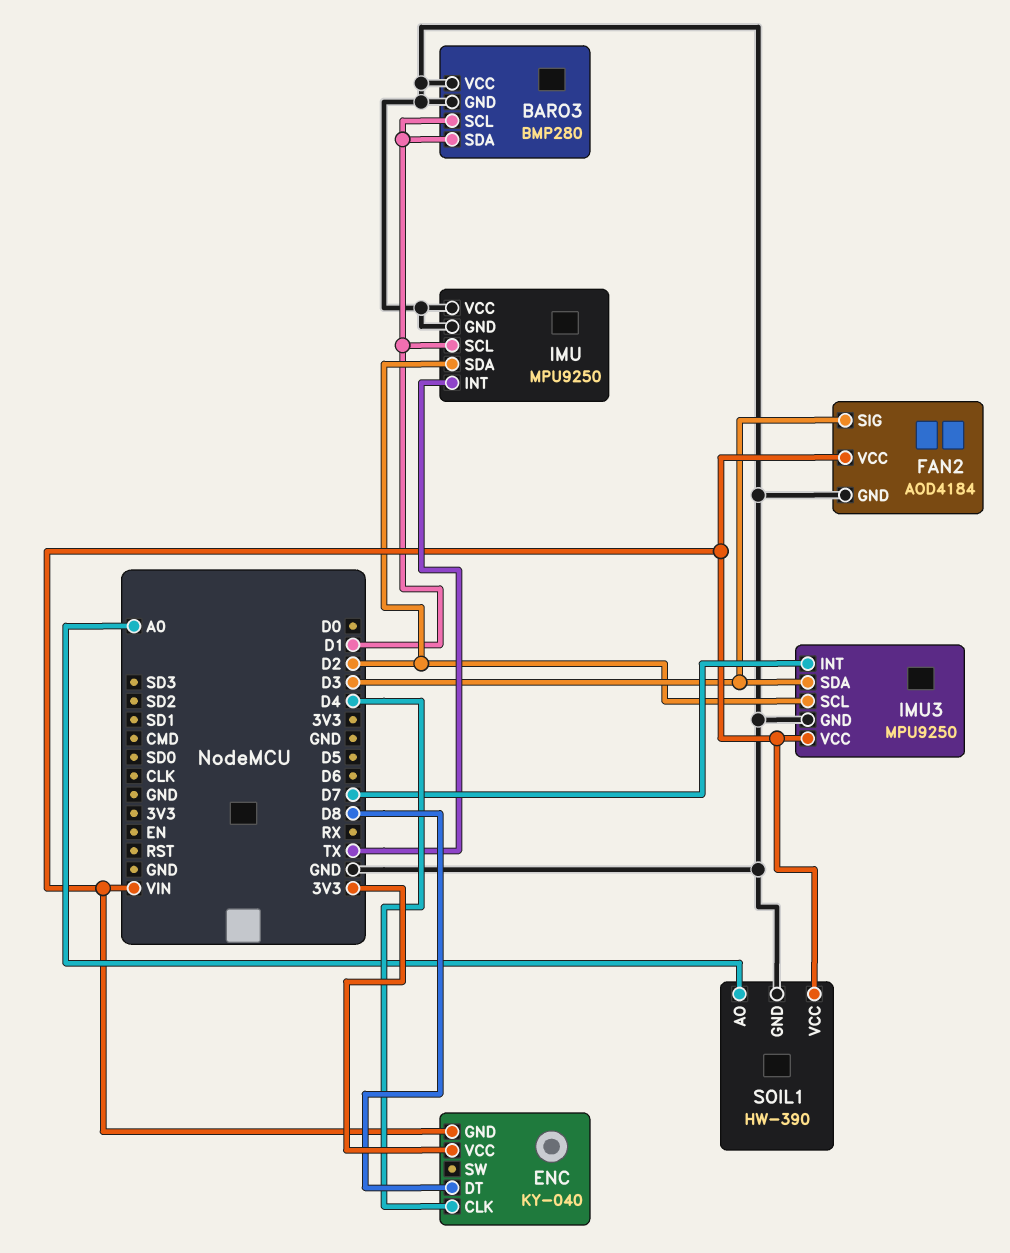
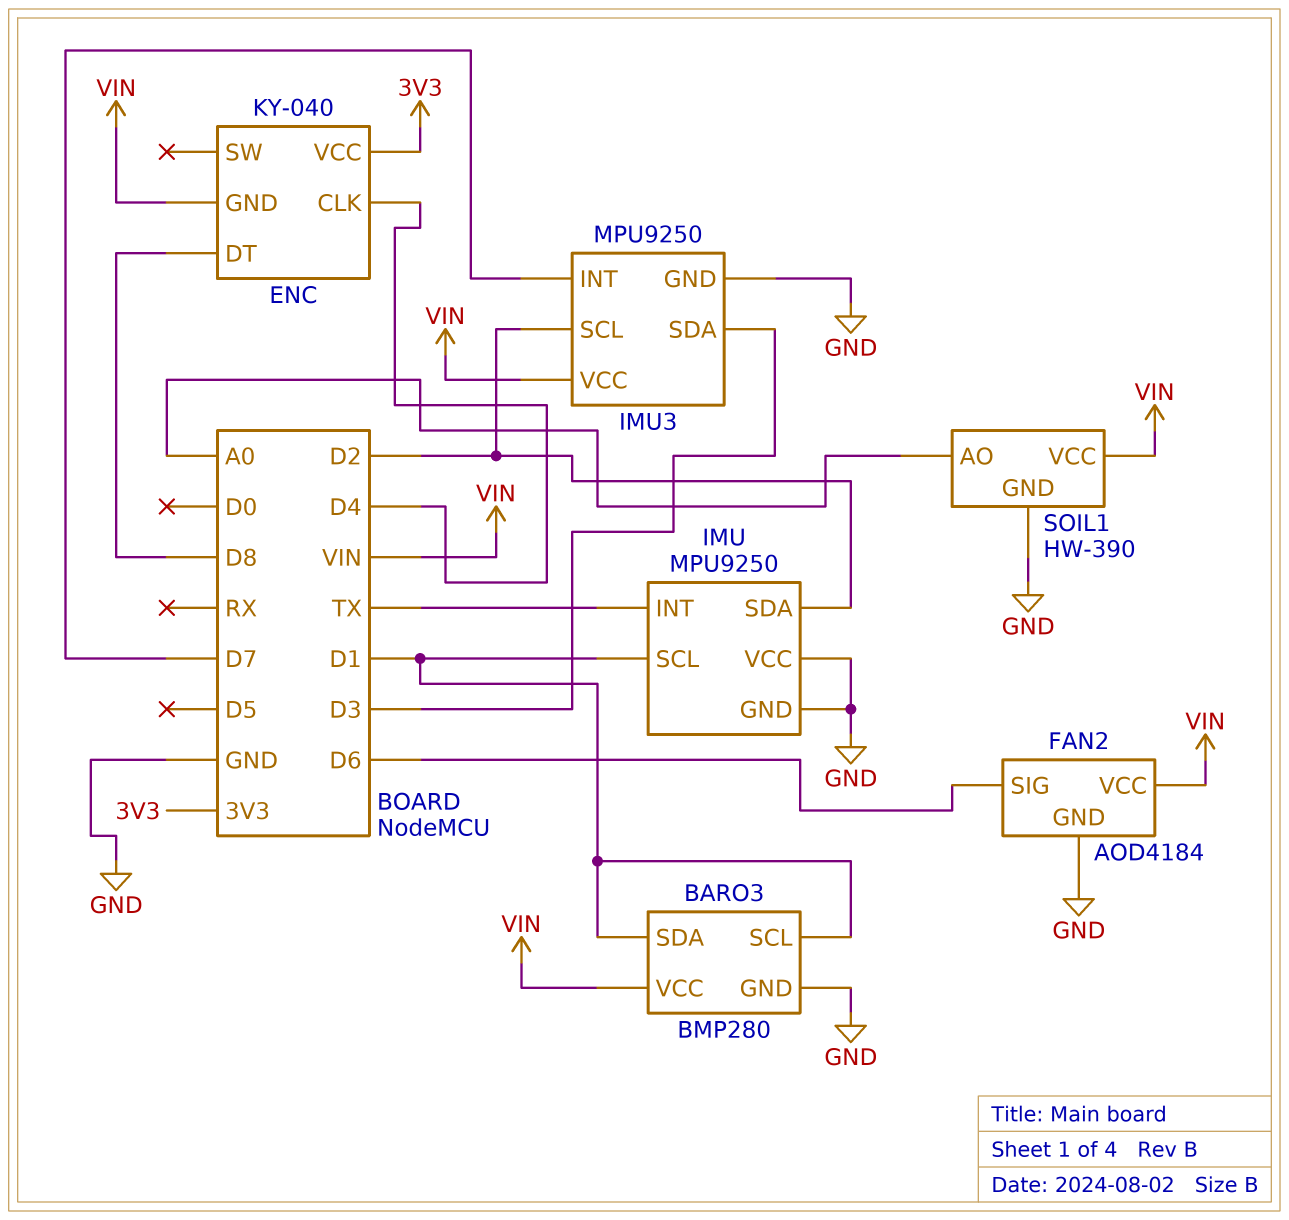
BARO3 pin VCC: GND -> VIN
FAN2 pin SIG: D3 -> D6

